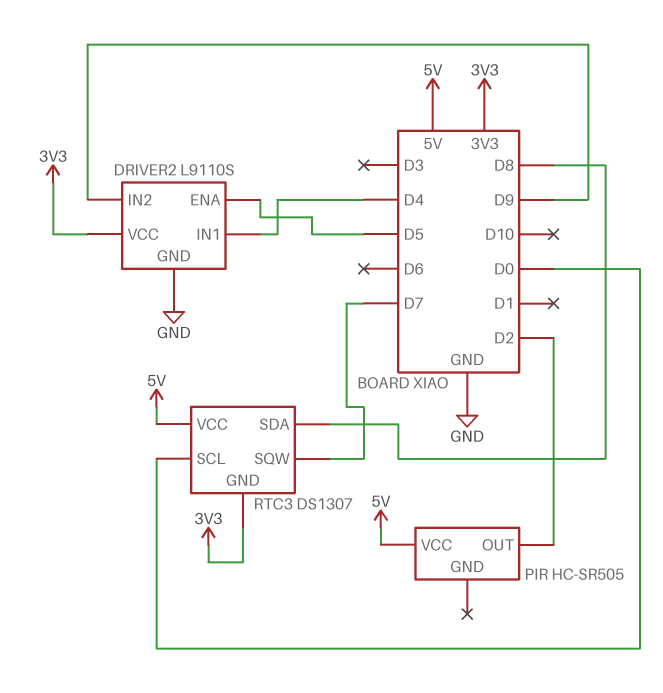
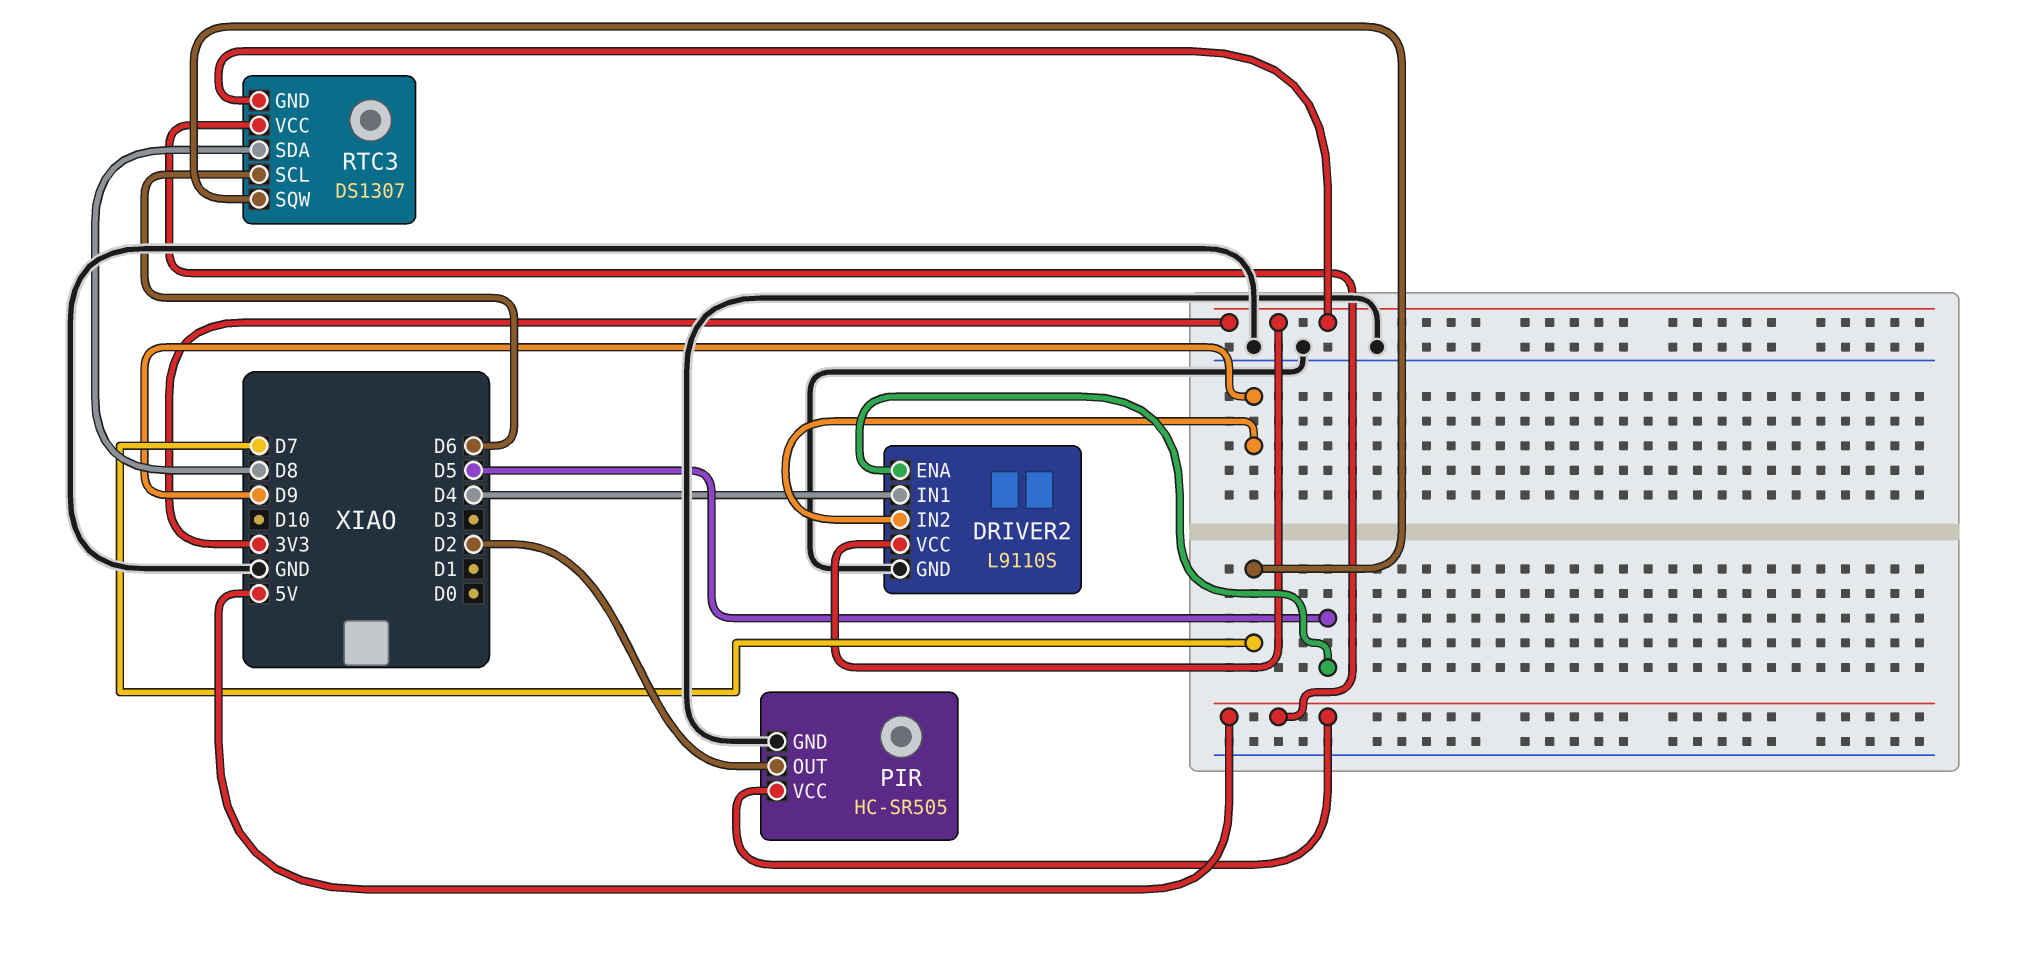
PIR pin GND: none -> GND
RTC3 pin SCL: D0 -> D6

